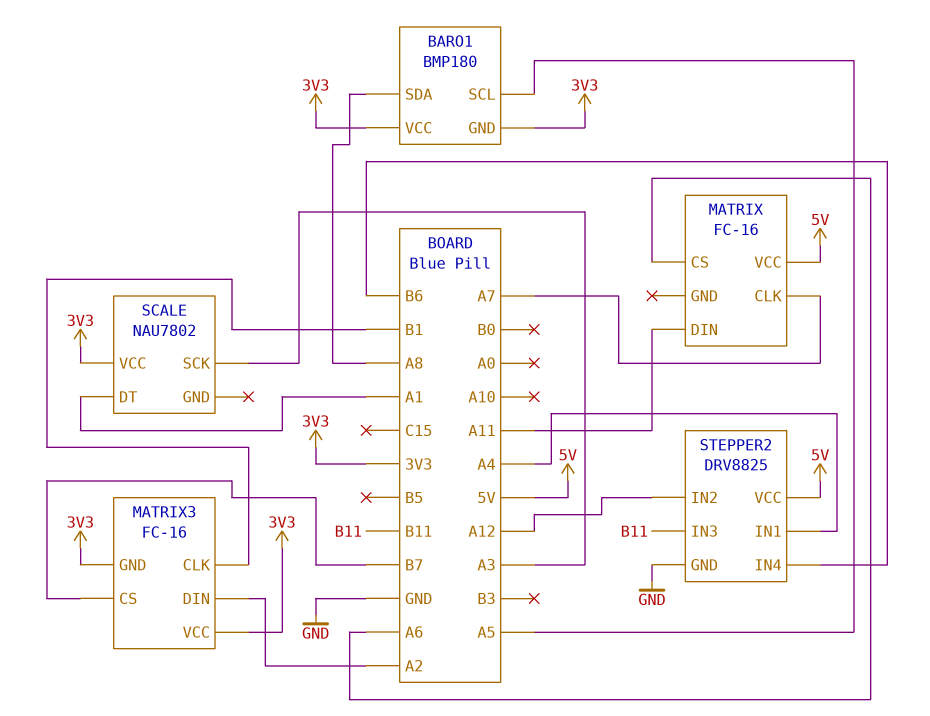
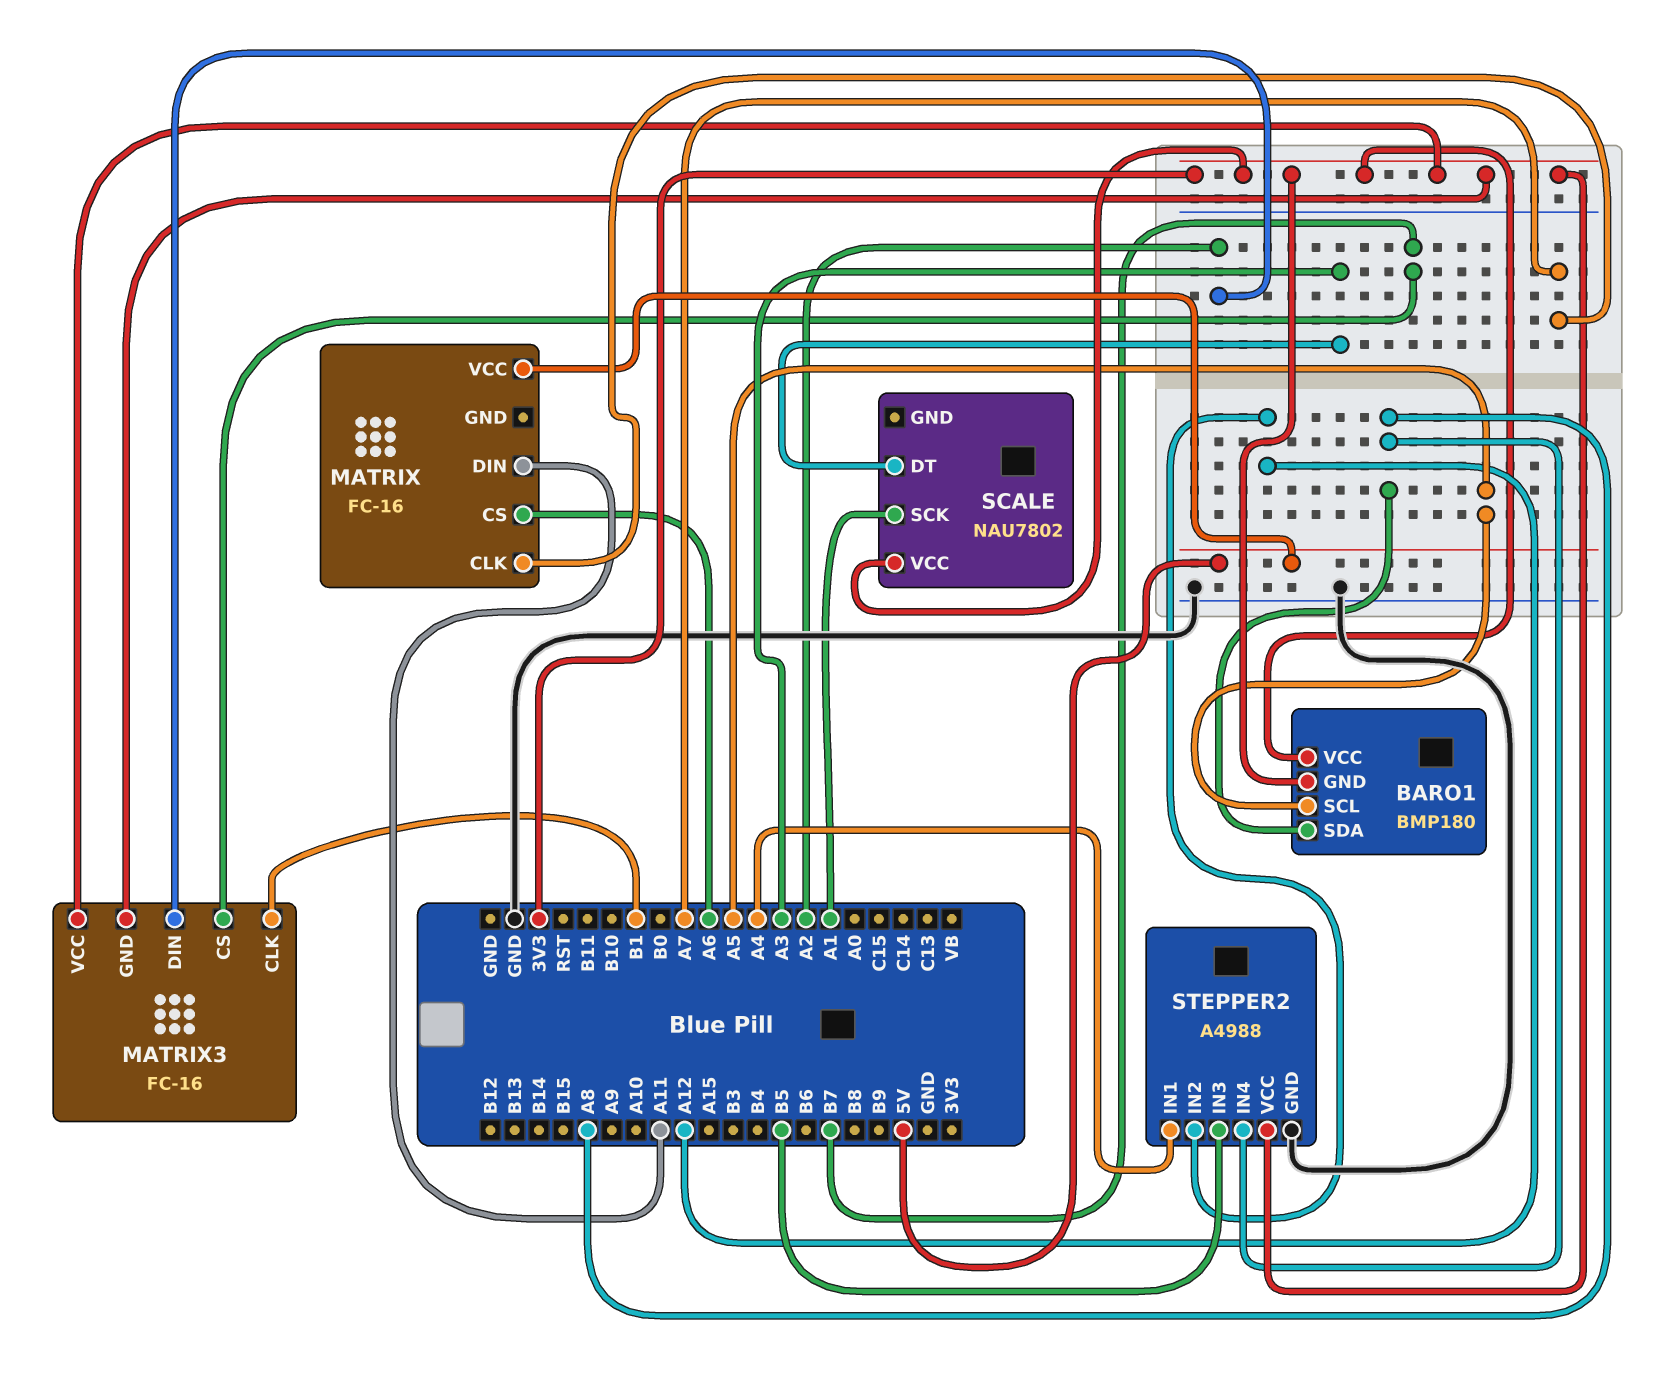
SCALE pin DT: A1 -> A3
SCALE pin SCK: A3 -> A1
STEPPER2: DRV8825 -> A4988
STEPPER2 pin IN3: B11 -> B5
STEPPER2 pin IN4: B6 -> A8
STEPPER2 pin VCC: 5V -> 3V3

